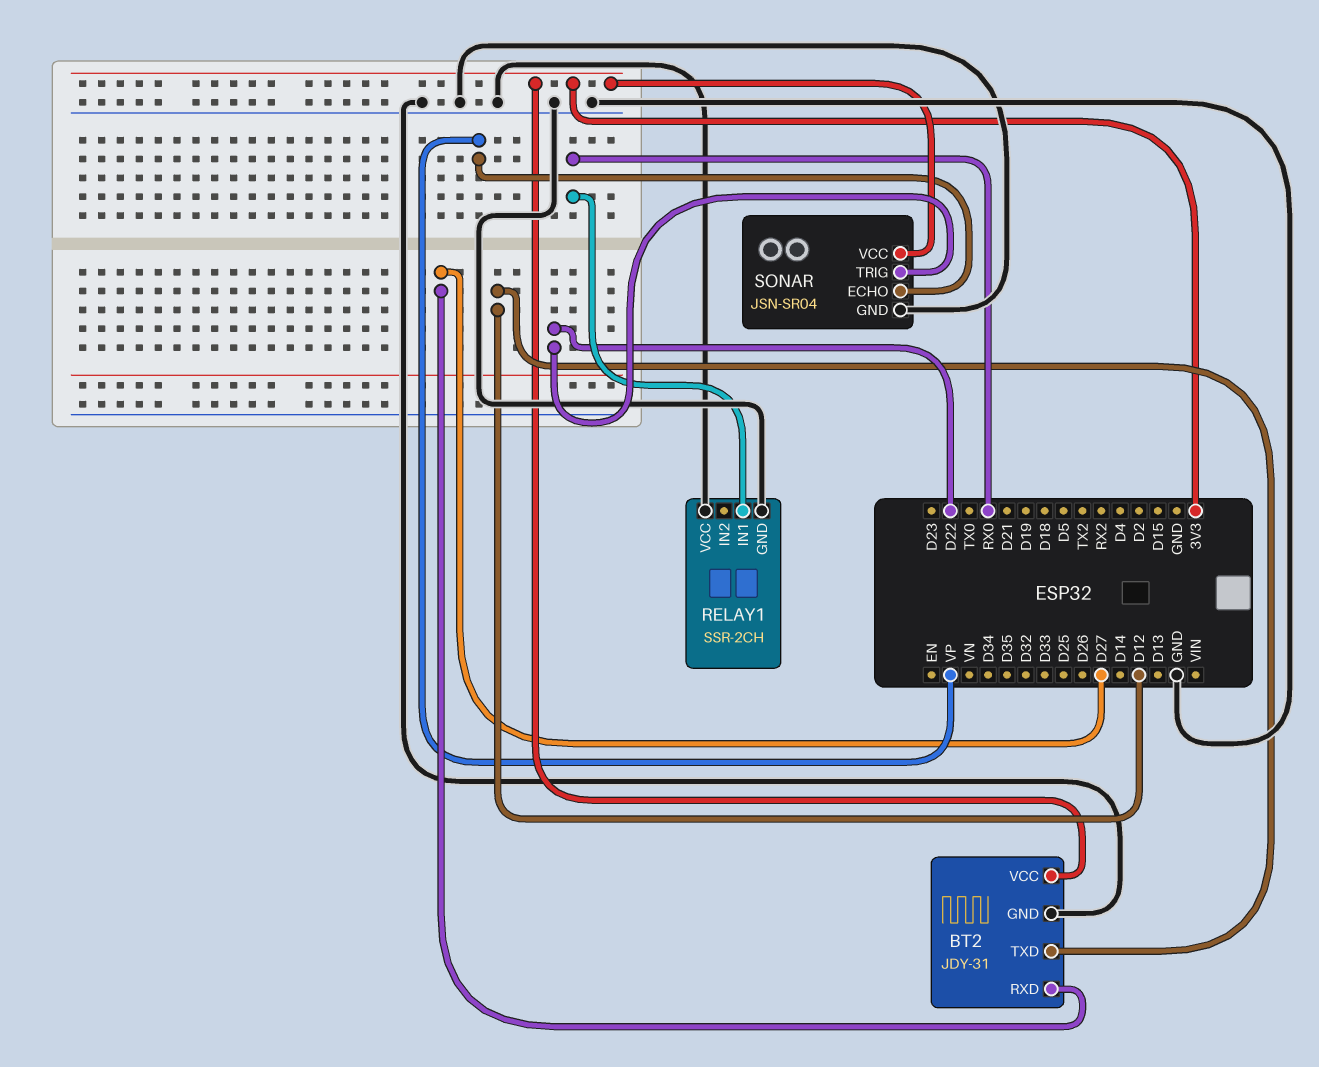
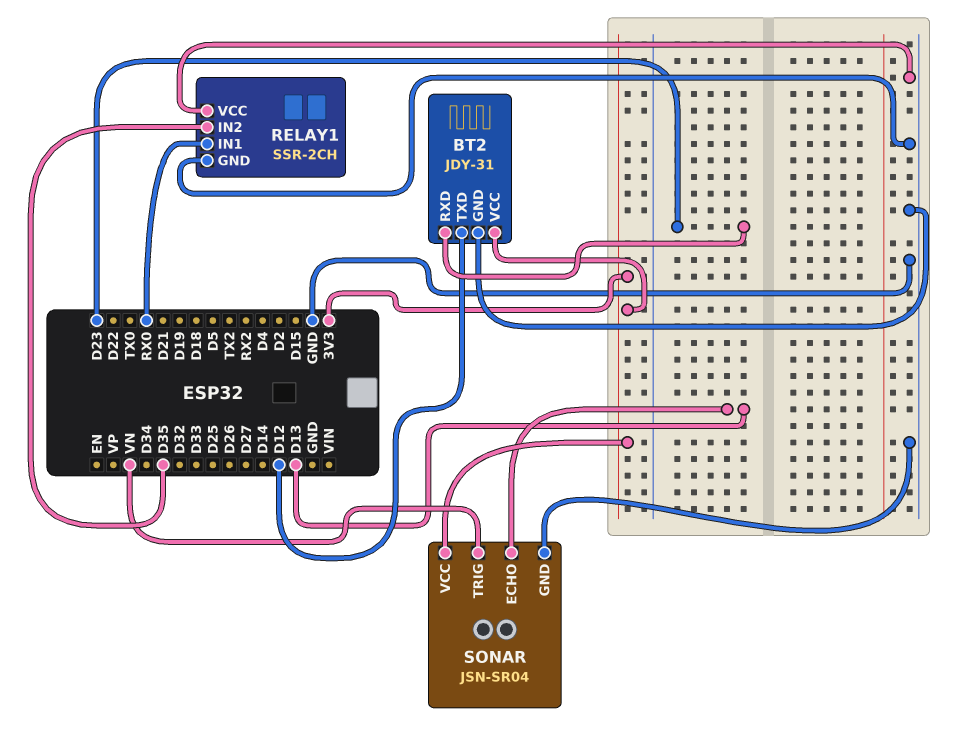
BT2 pin RXD: D27 -> D23
RELAY1 pin IN2: none -> D35
SONAR pin ECHO: VP -> D13
SONAR pin TRIG: D22 -> VN

